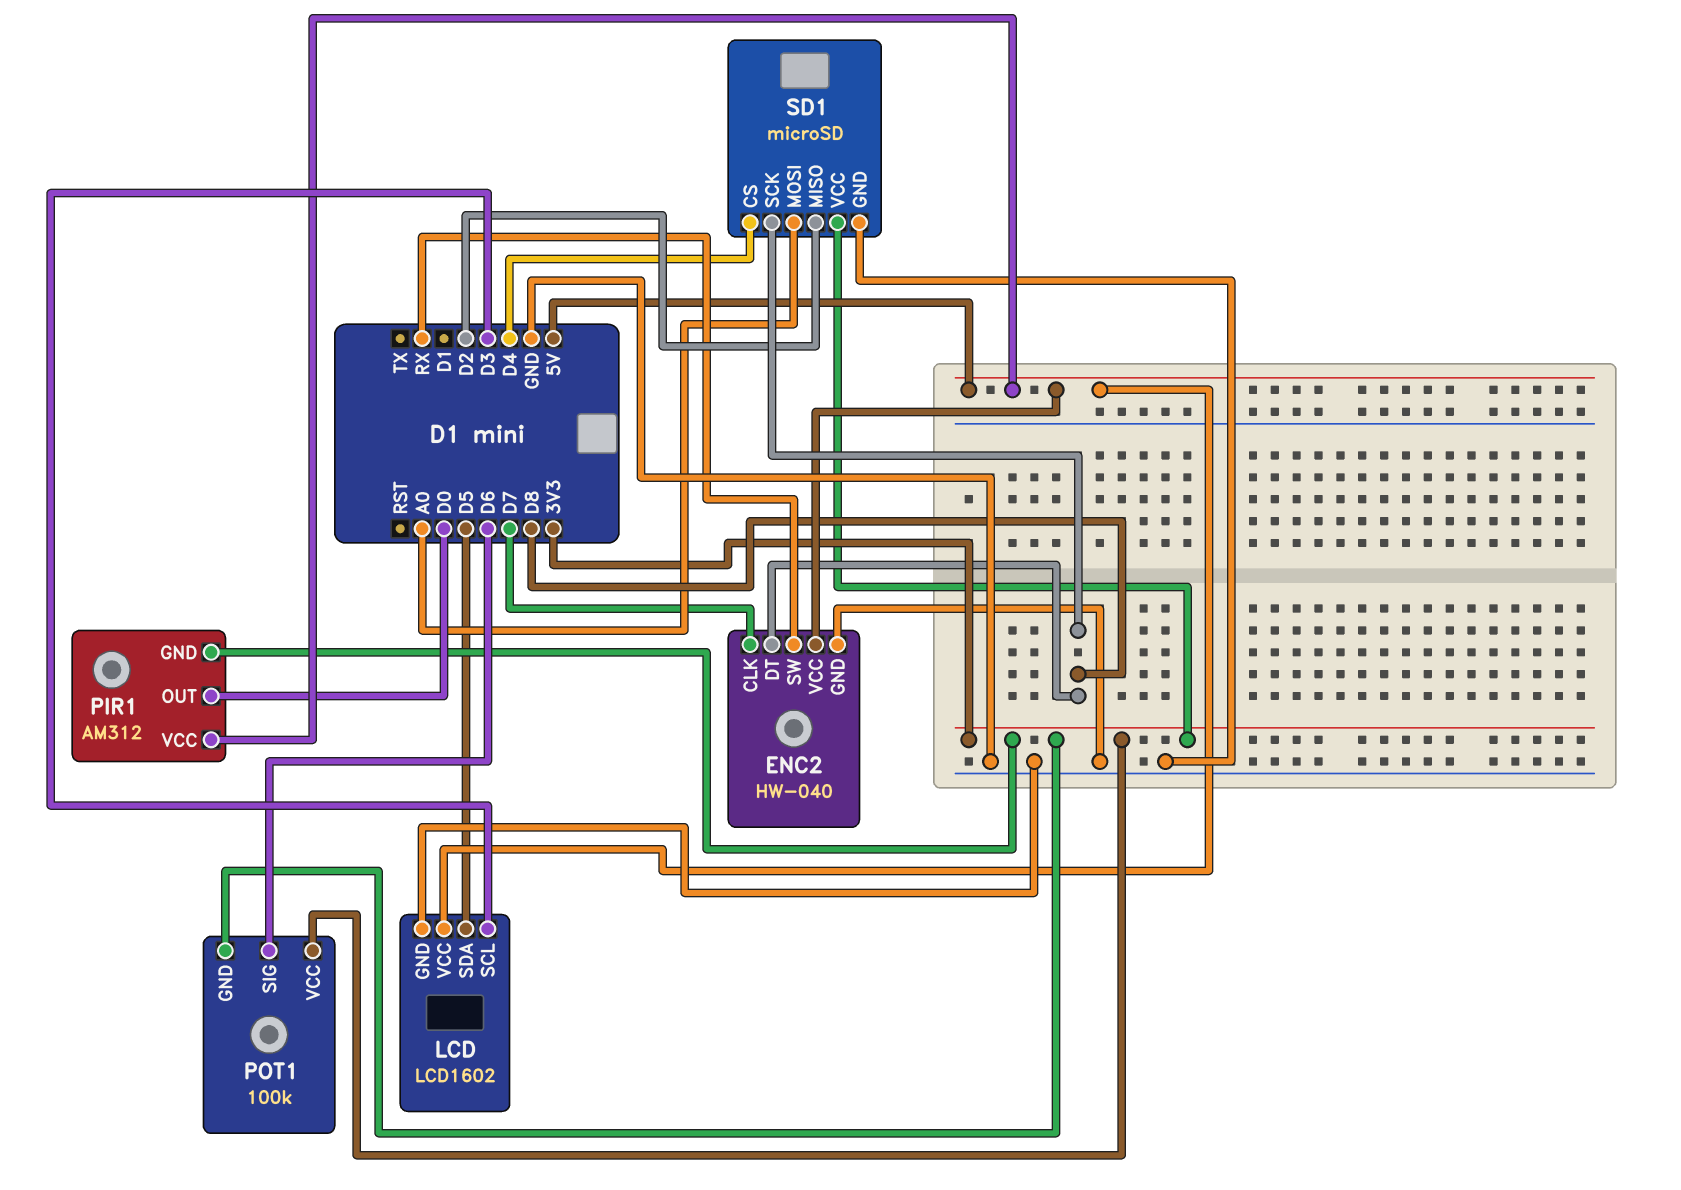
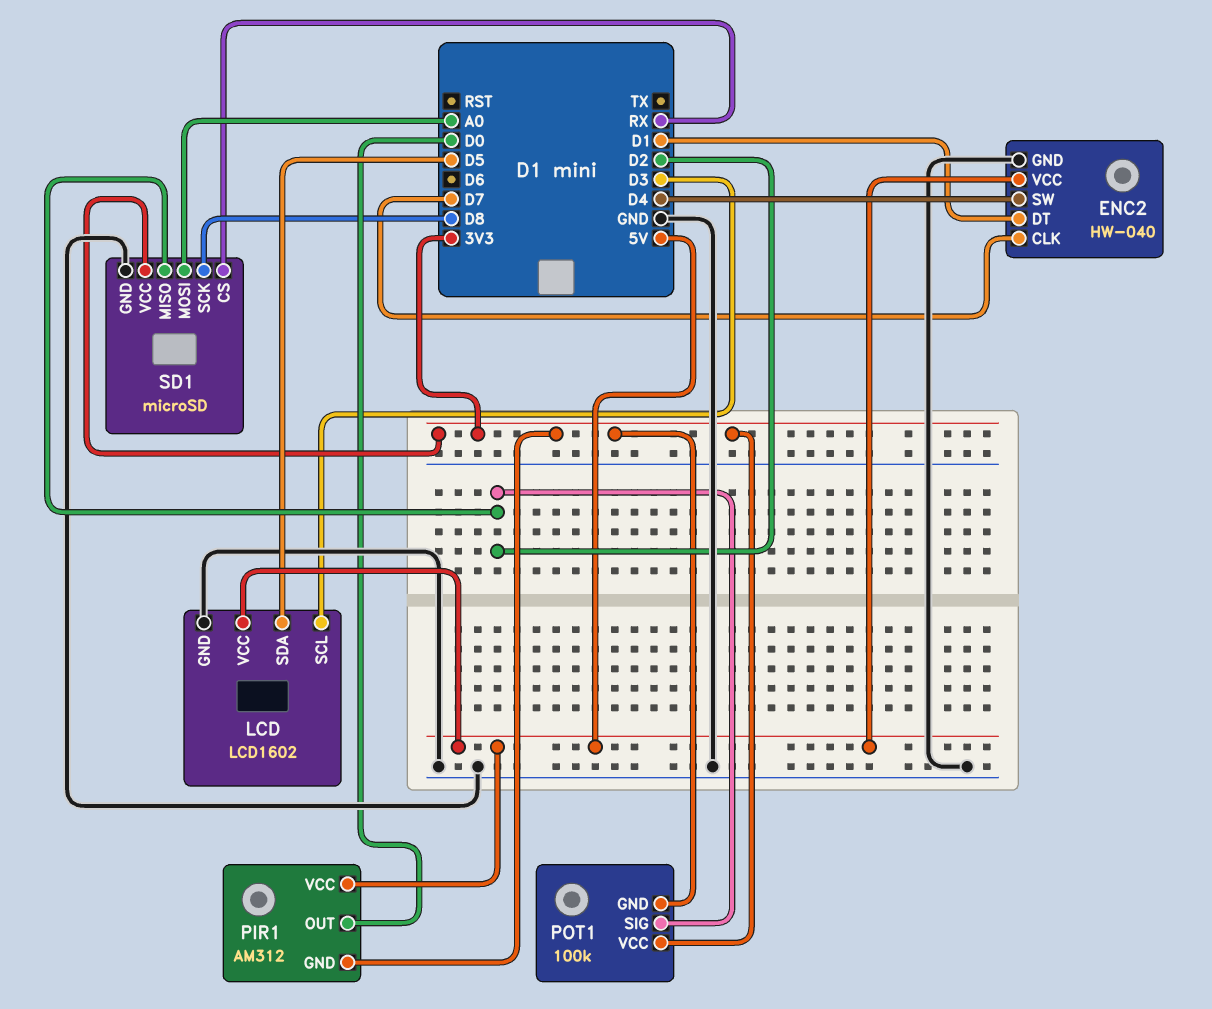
ENC2 pin DT: D8 -> D1
ENC2 pin SW: RX -> D4
POT1 pin SIG: D6 -> D2
SD1 pin CS: D4 -> RX

